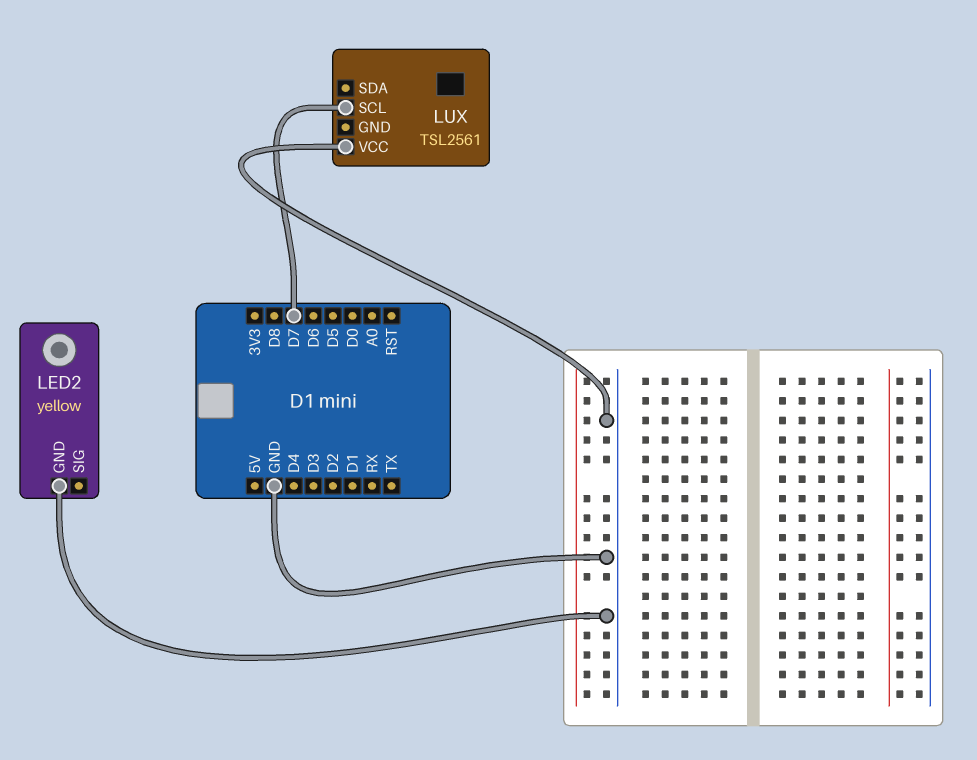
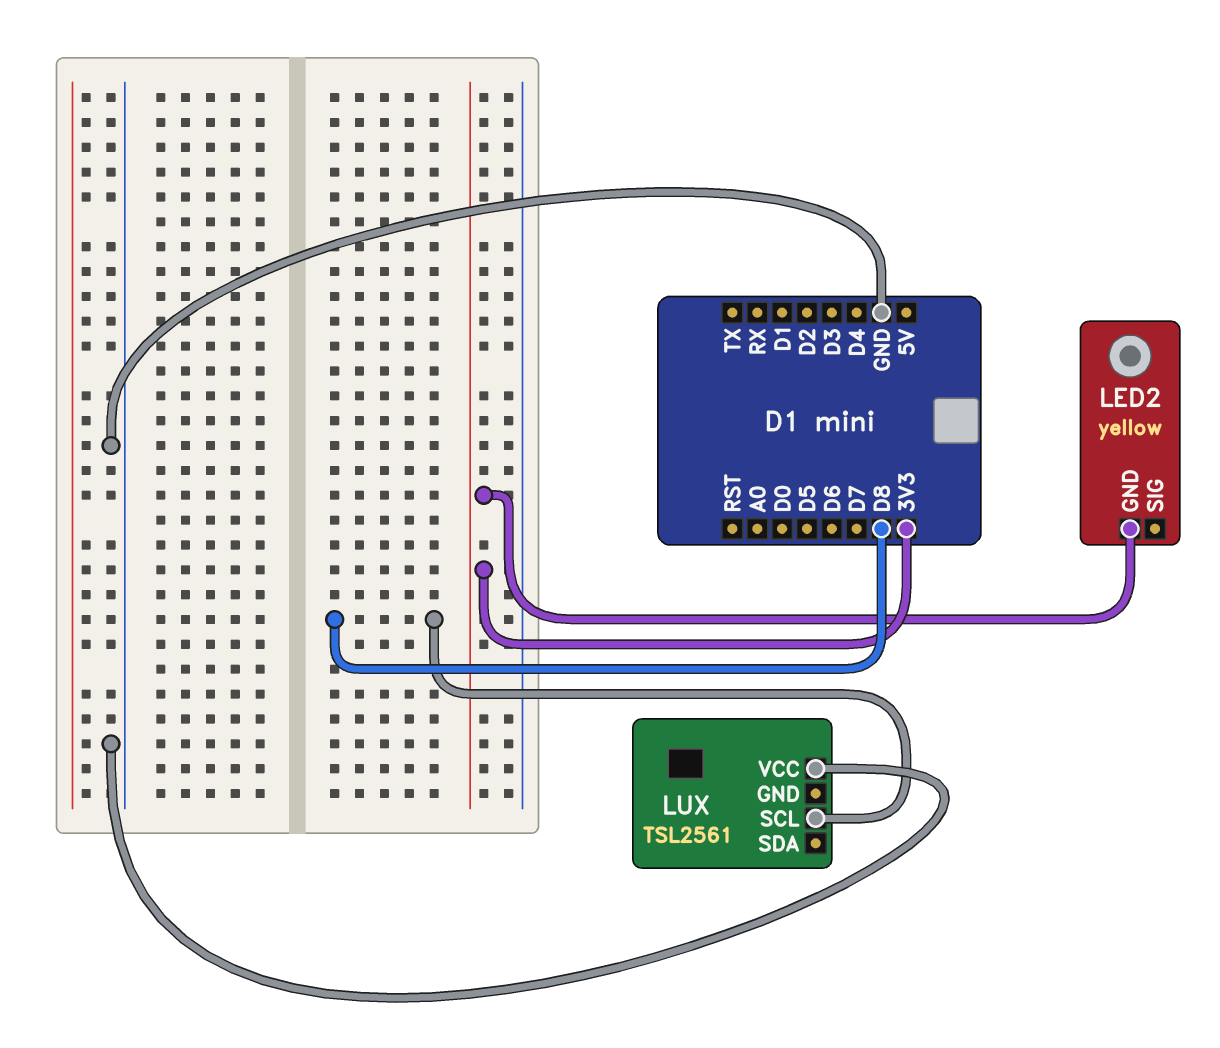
LED2 pin GND: GND -> 3V3
LUX pin SCL: D7 -> D8

